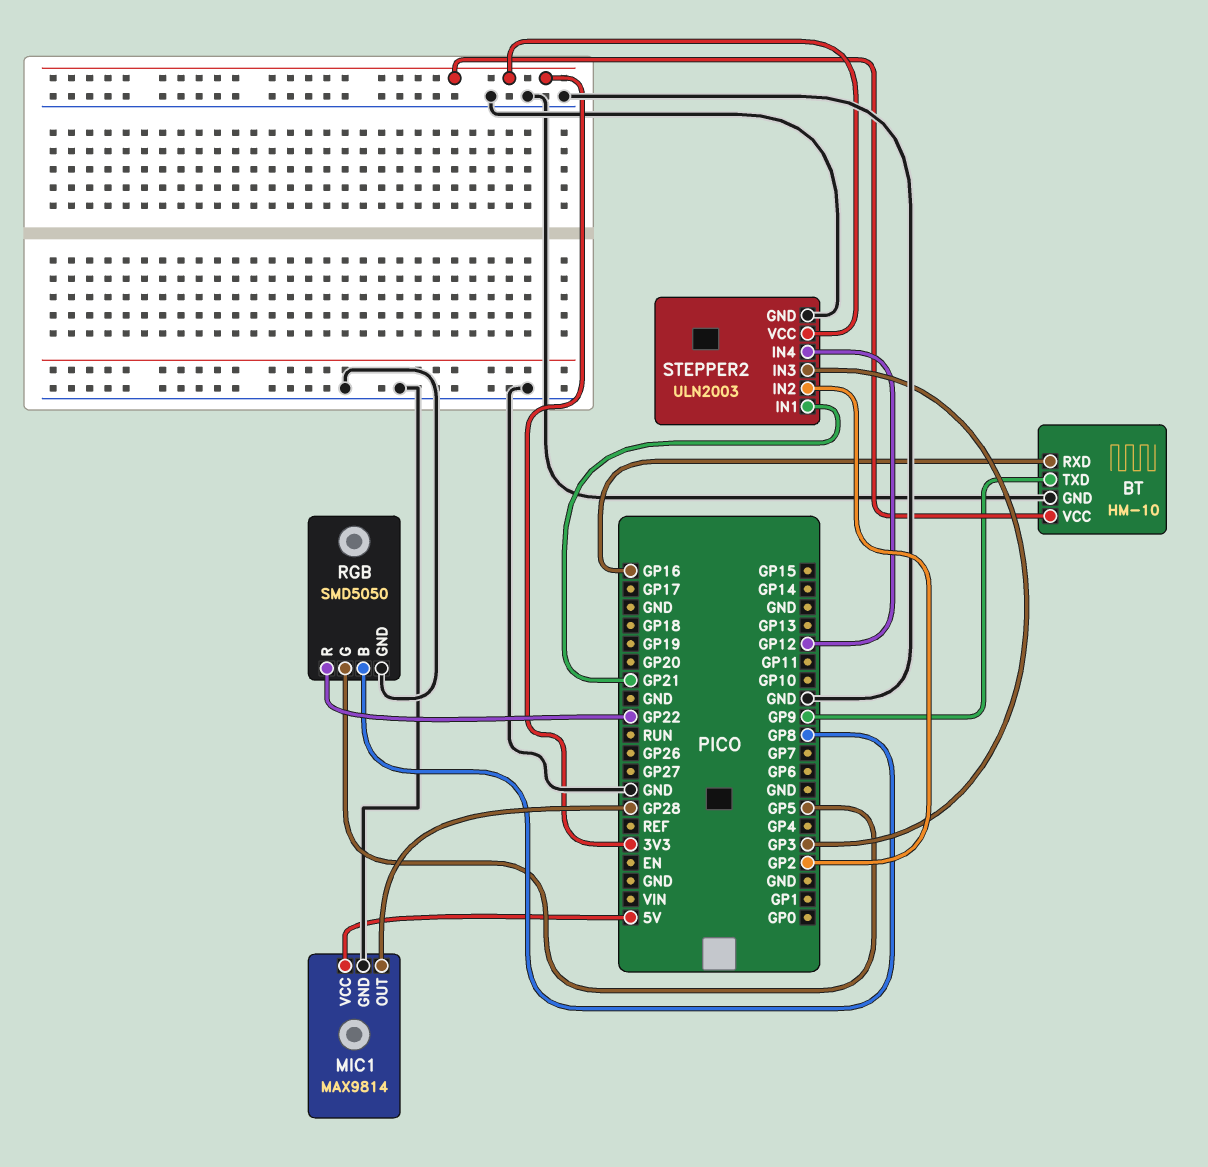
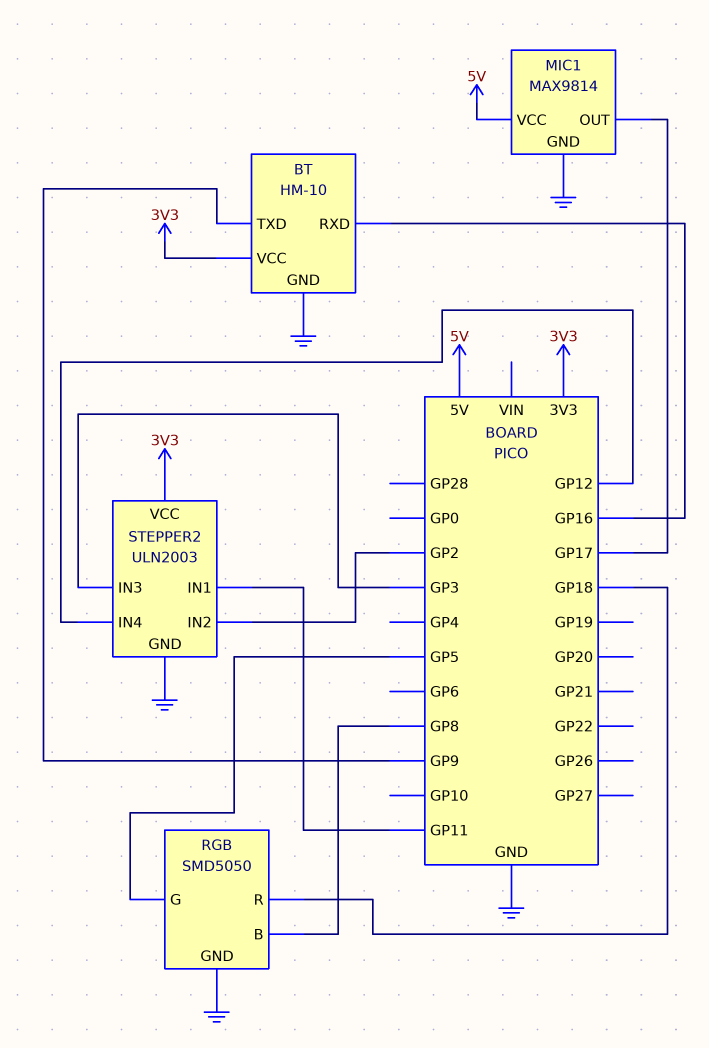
MIC1 pin OUT: GP28 -> GP17
RGB pin R: GP22 -> GP18
STEPPER2 pin IN1: GP21 -> GP11

